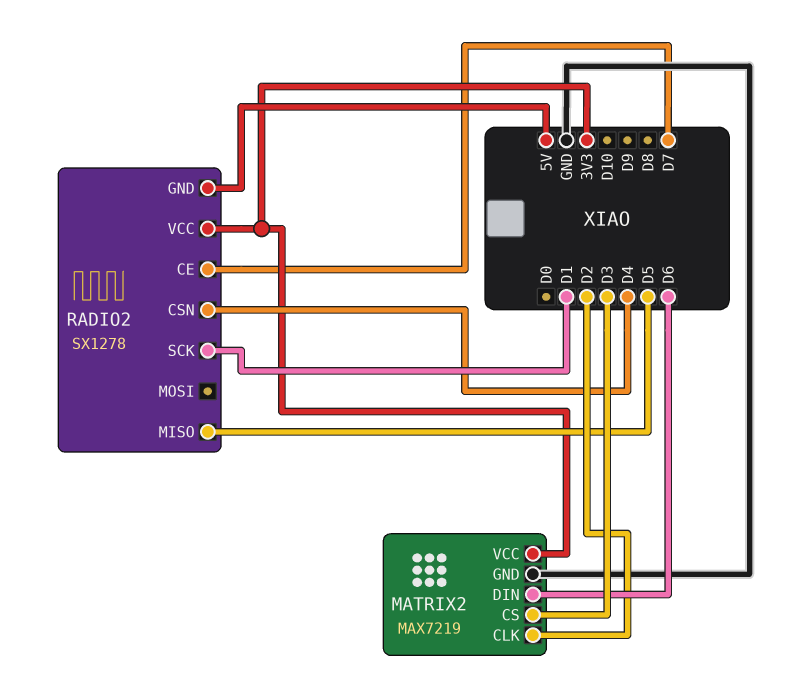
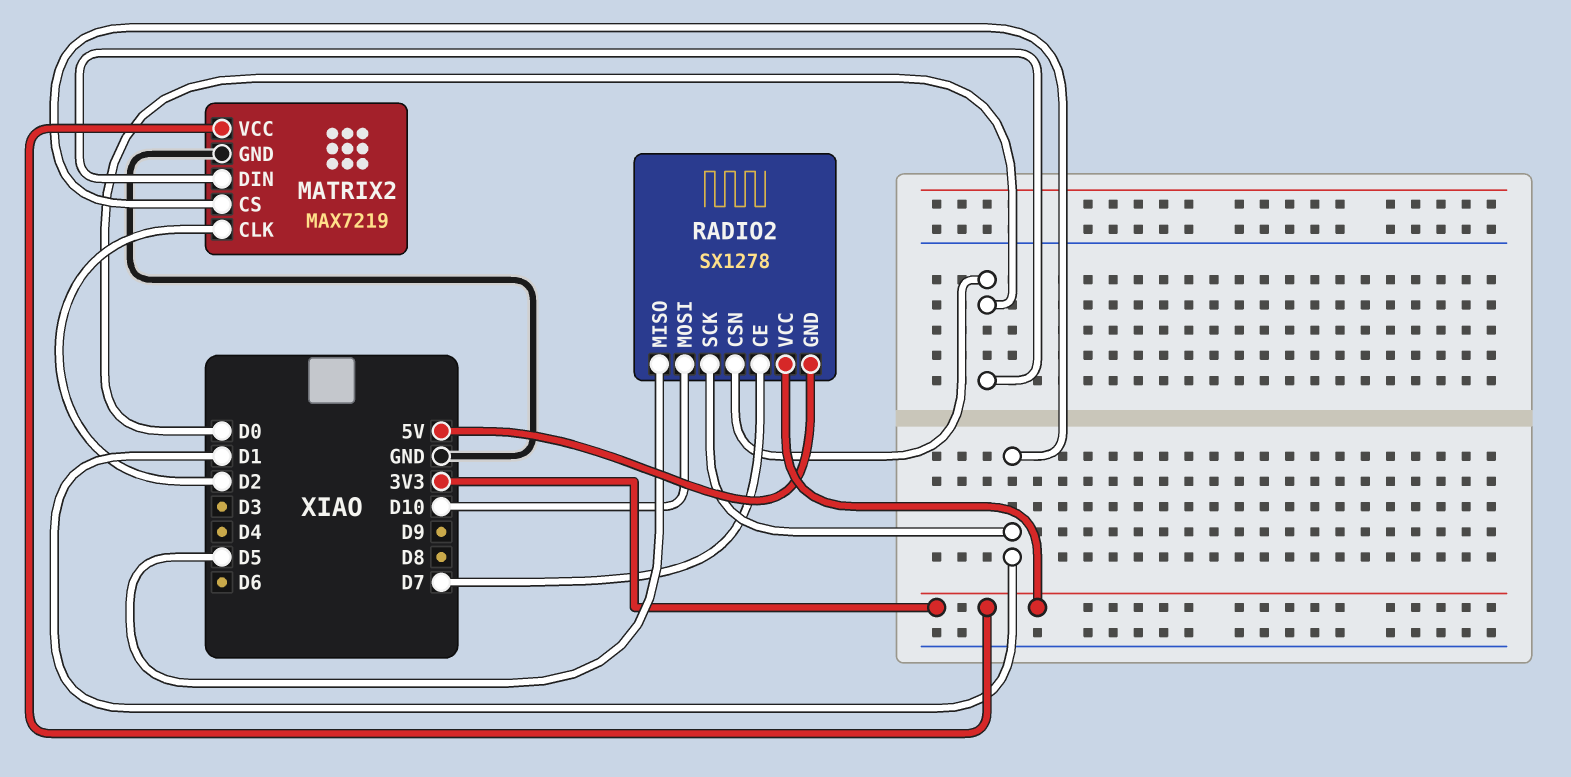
MATRIX2 pin CS: D3 -> D1
MATRIX2 pin DIN: D6 -> D0
RADIO2 pin CSN: D4 -> D0
RADIO2 pin MOSI: none -> D10

